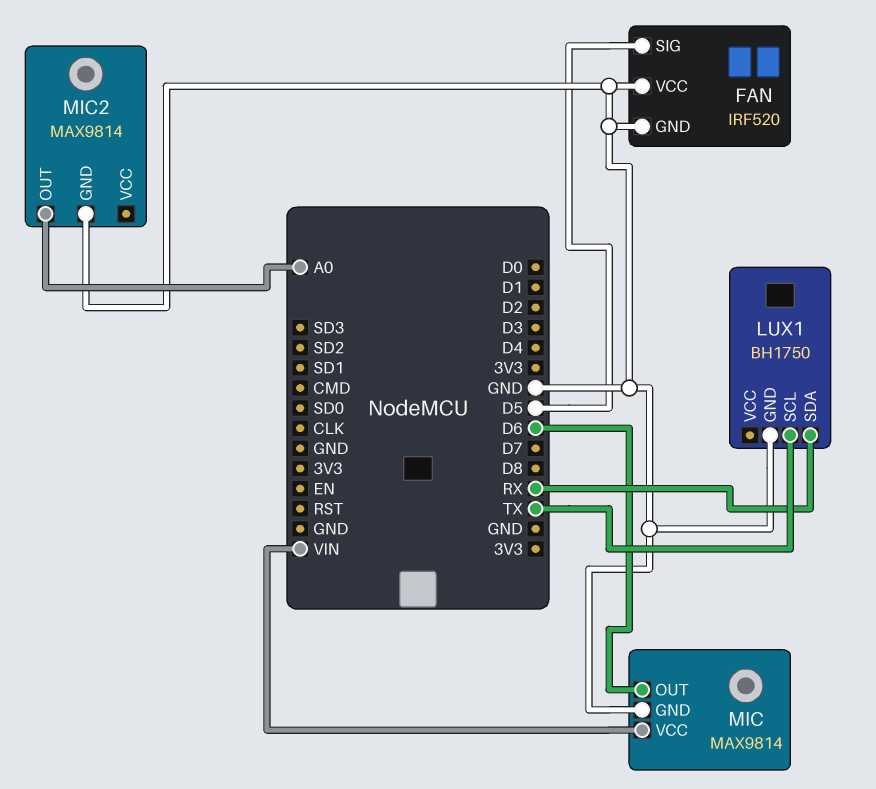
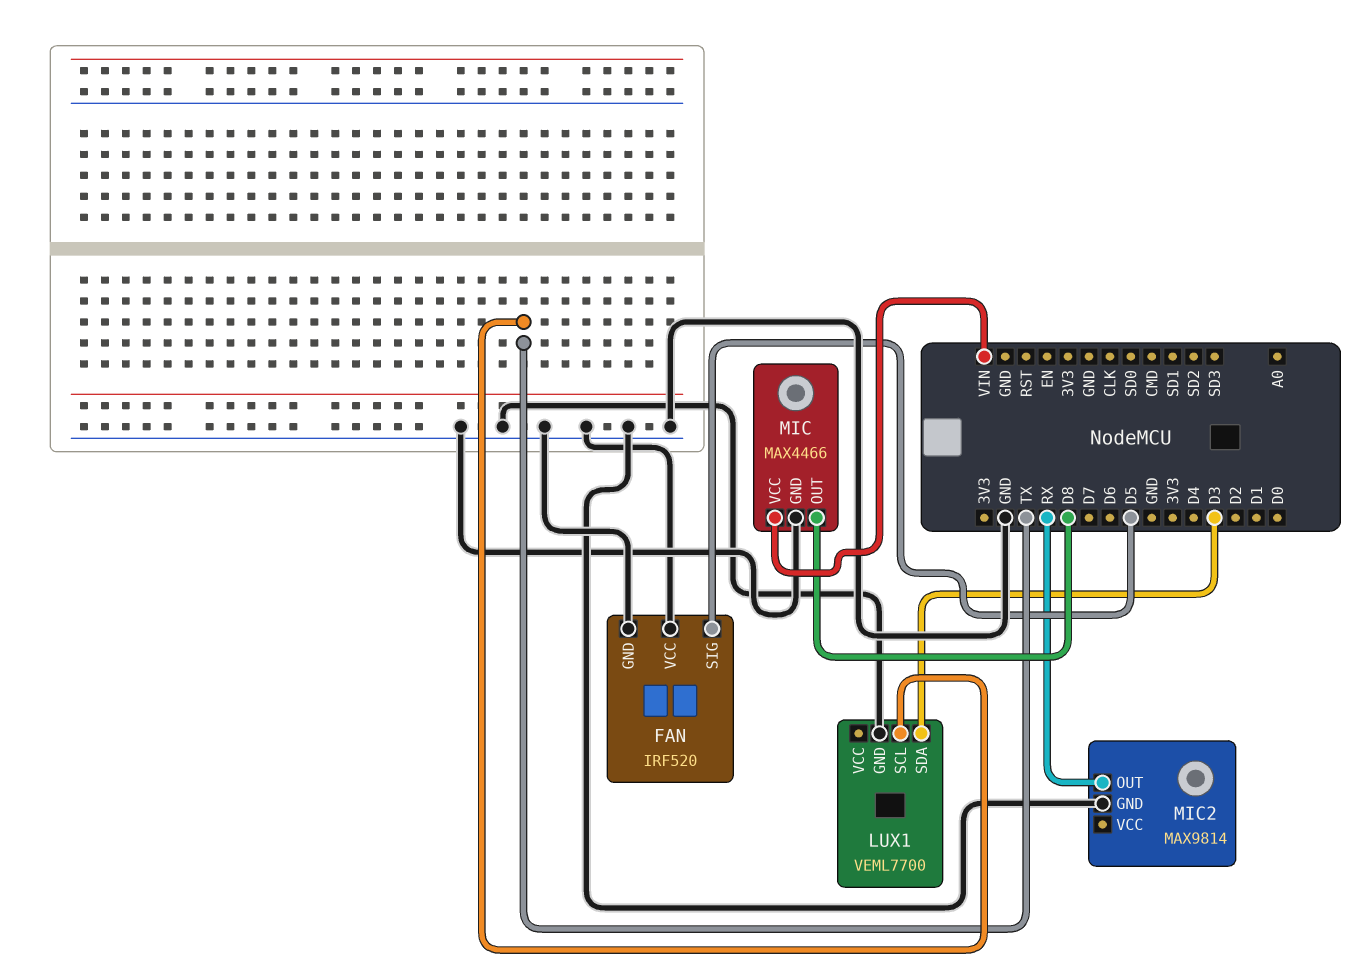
LUX1: BH1750 -> VEML7700
LUX1 pin SDA: RX -> D3
MIC: MAX9814 -> MAX4466
MIC pin OUT: D6 -> D8
MIC2 pin OUT: A0 -> RX

